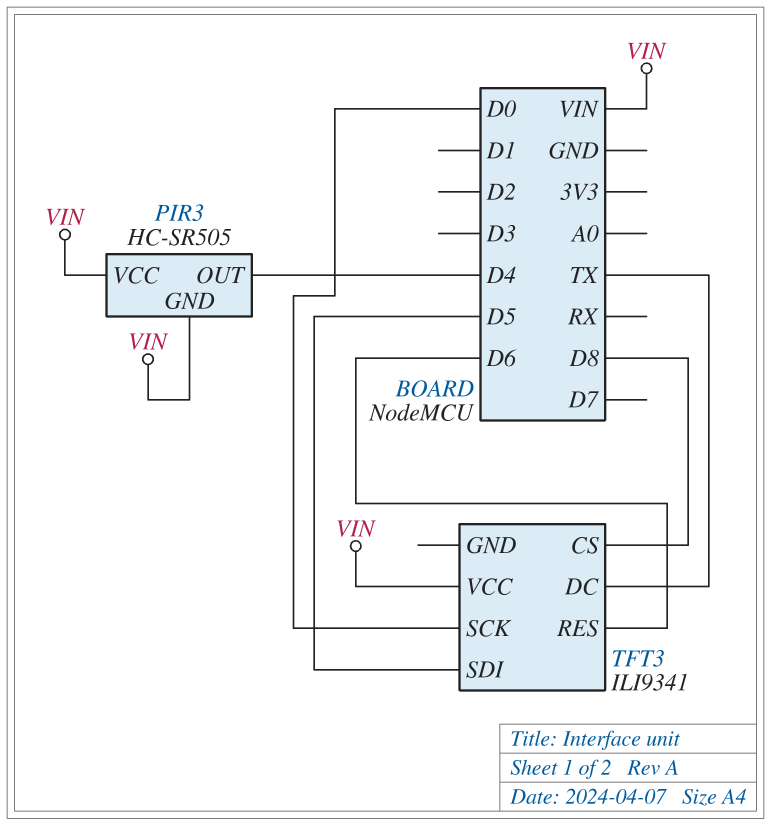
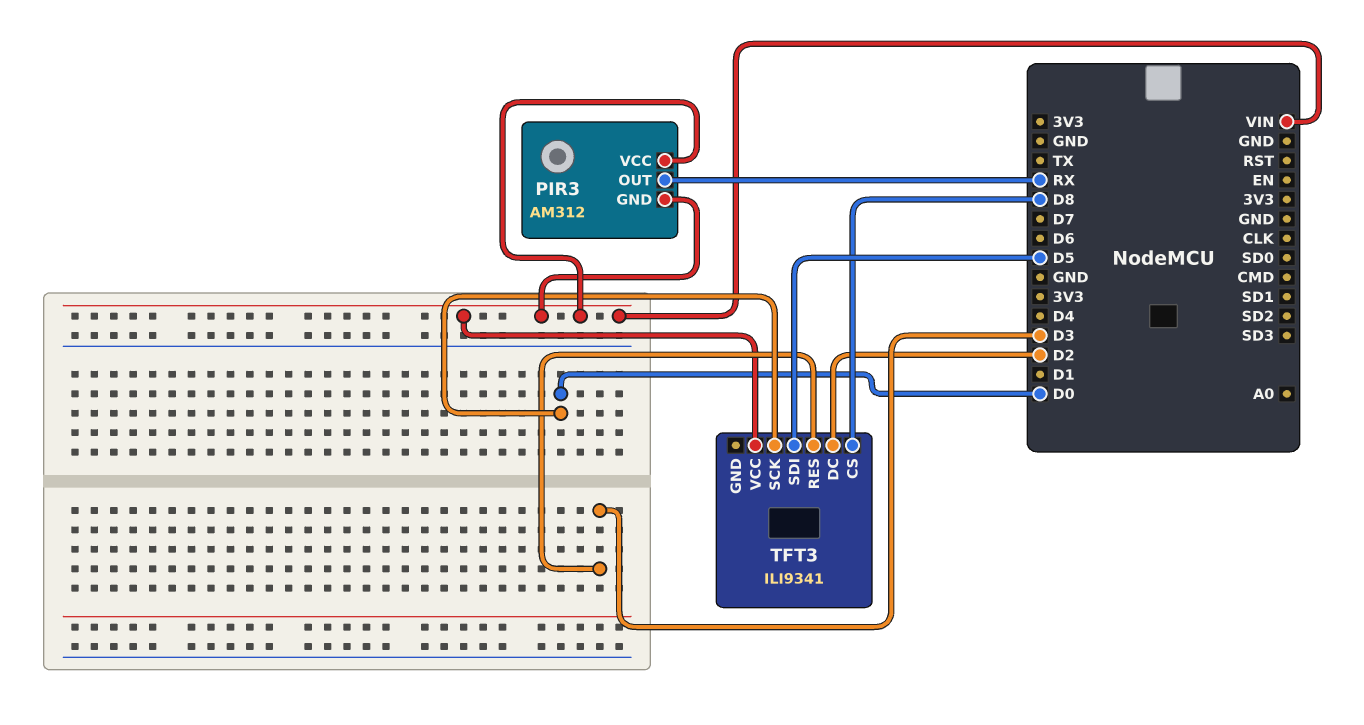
PIR3: HC-SR505 -> AM312
PIR3 pin OUT: D4 -> RX
TFT3 pin DC: TX -> D2
TFT3 pin RES: D6 -> D3

